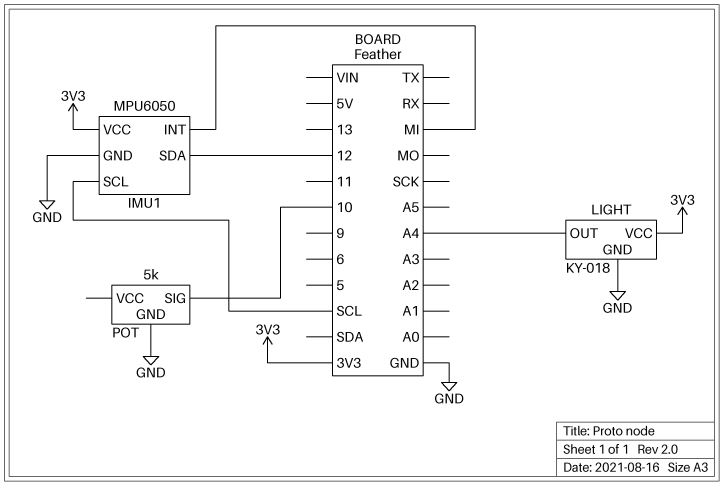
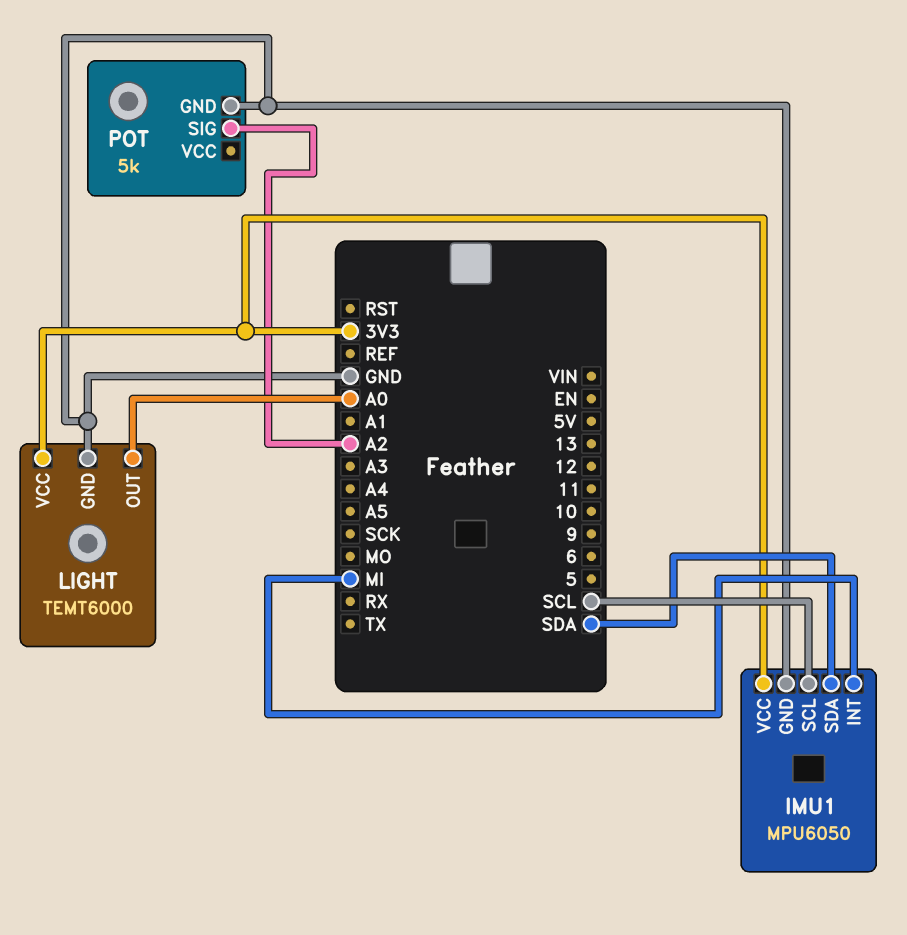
IMU1 pin SDA: 12 -> SDA
LIGHT: KY-018 -> TEMT6000
LIGHT pin OUT: A4 -> A0
POT pin SIG: 10 -> A2

